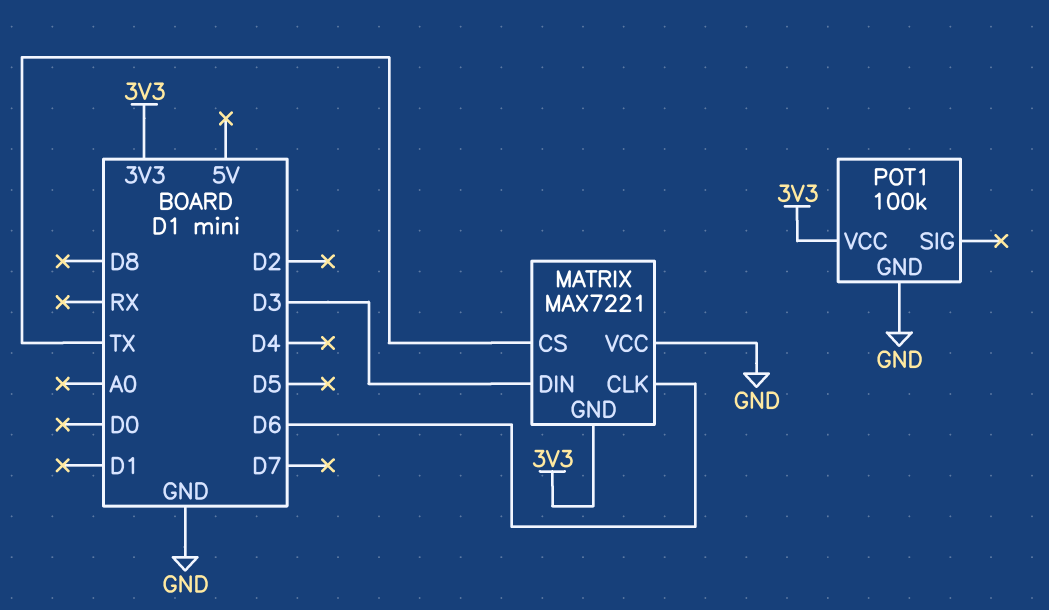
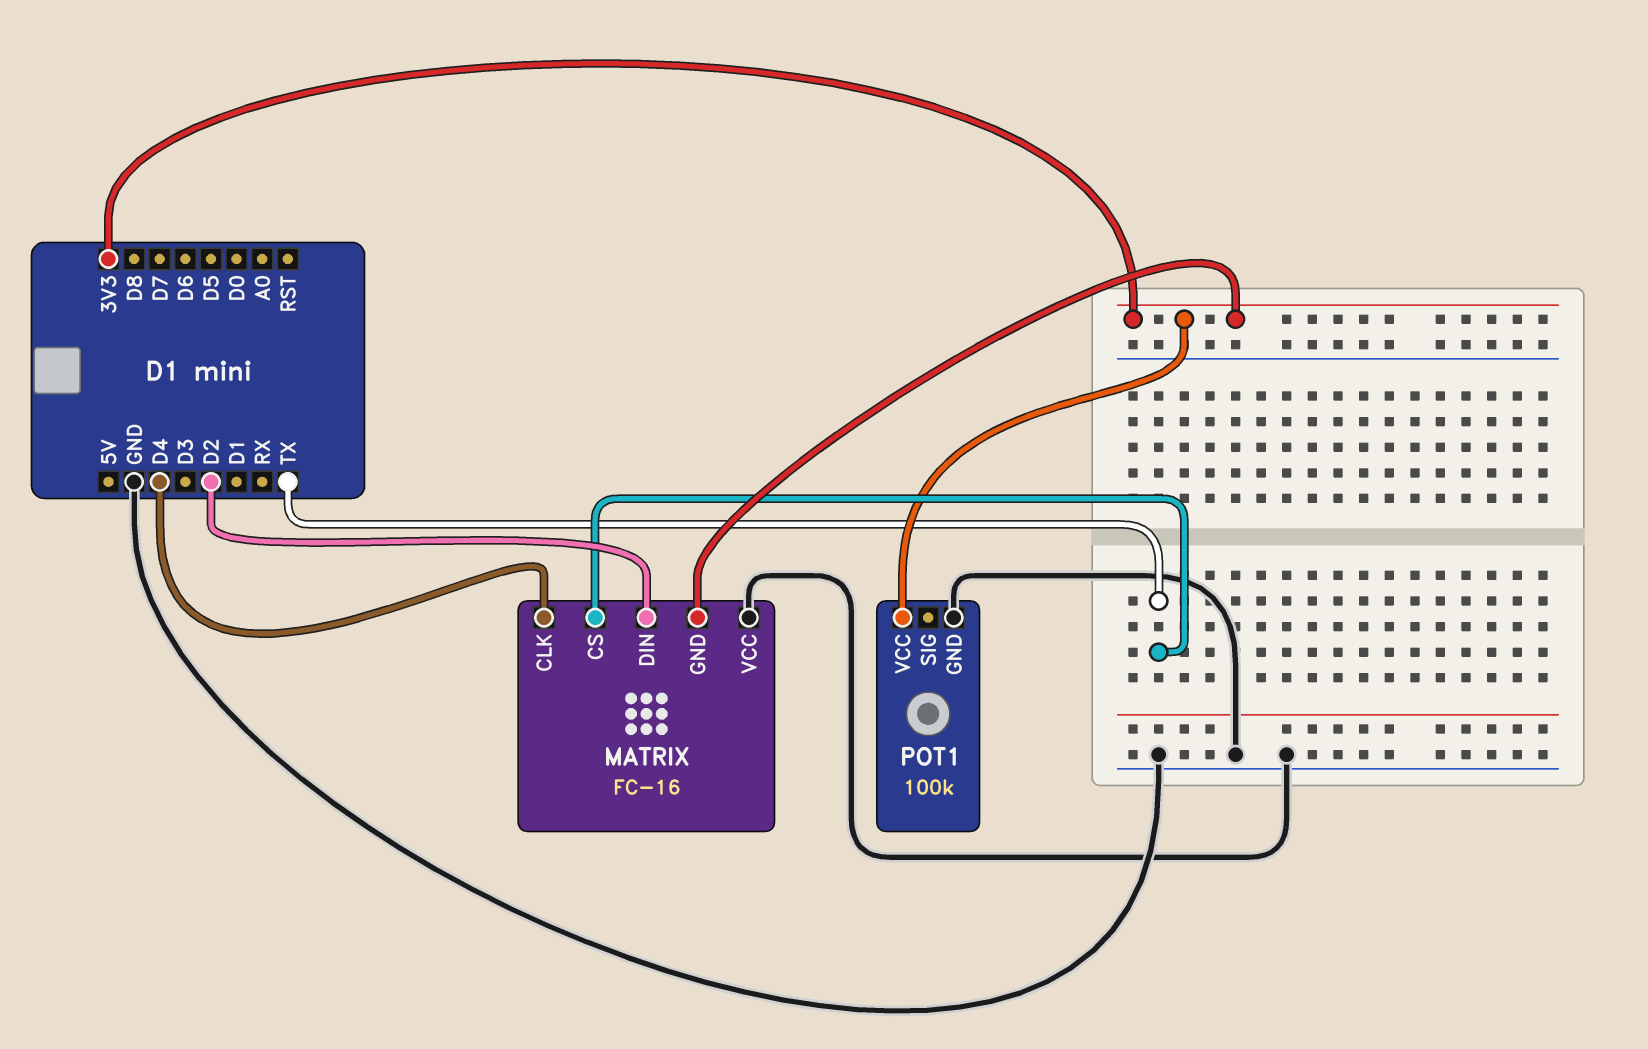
MATRIX: MAX7221 -> FC-16
MATRIX pin CLK: D6 -> D4
MATRIX pin DIN: D3 -> D2

